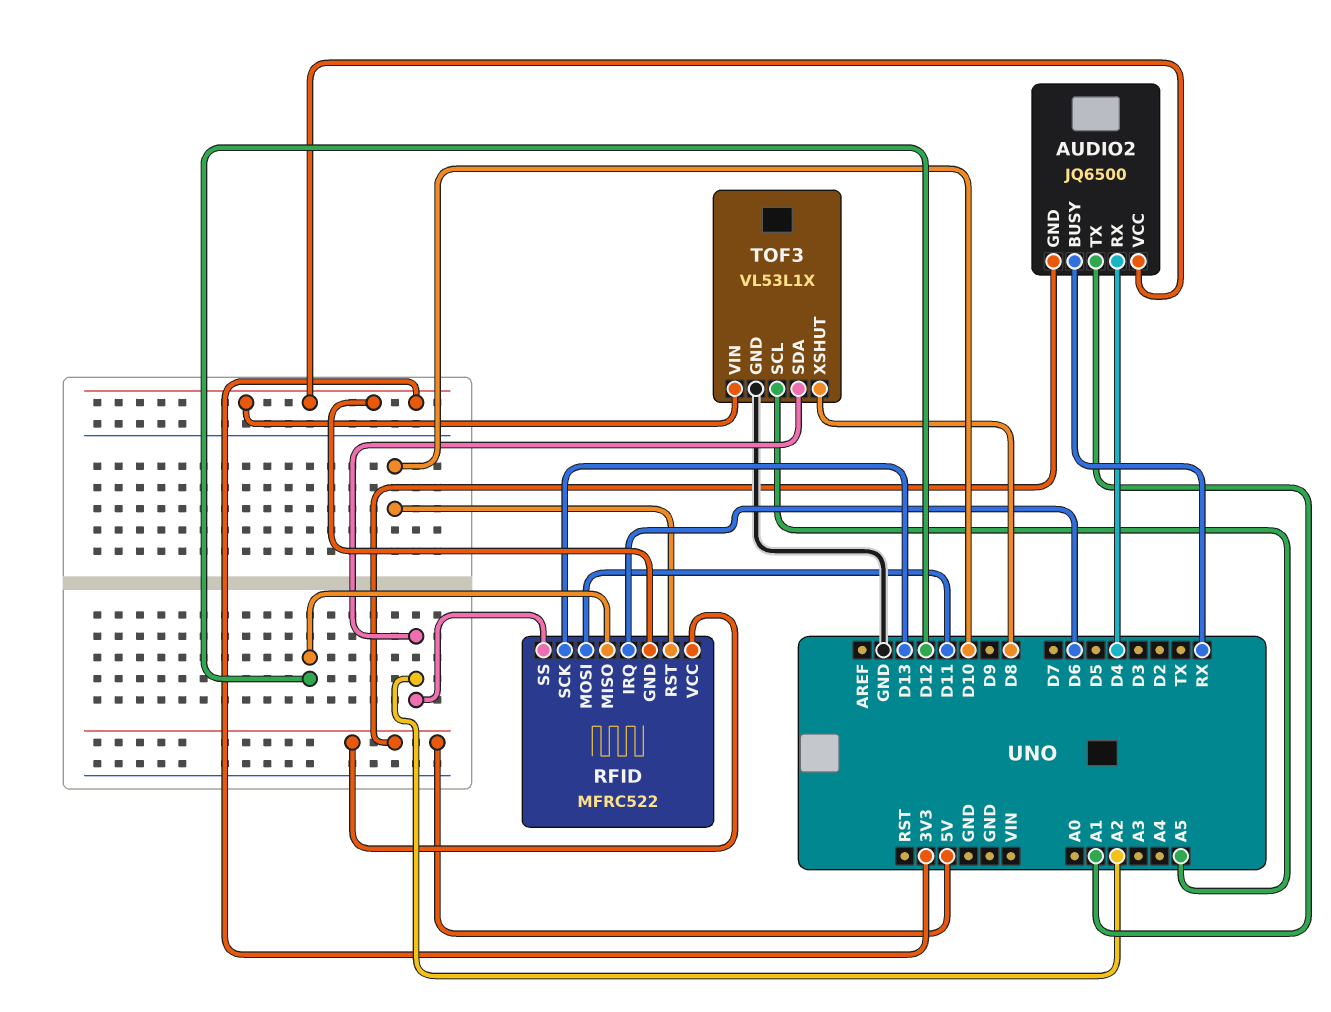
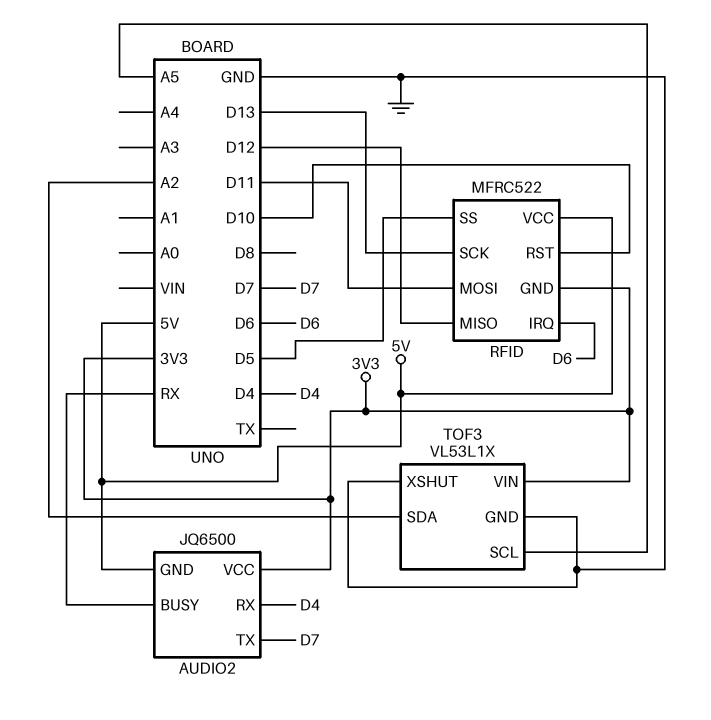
AUDIO2 pin TX: A1 -> D7
RFID pin SS: A2 -> D5
TOF3 pin XSHUT: D8 -> GND

